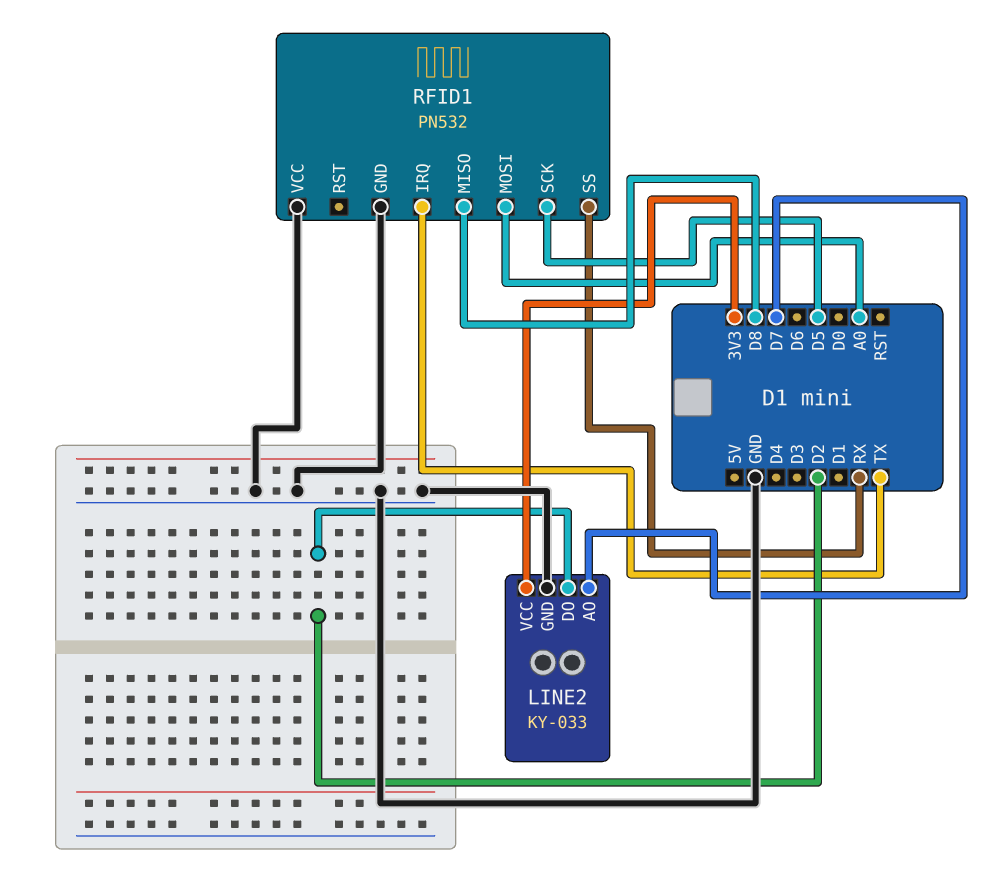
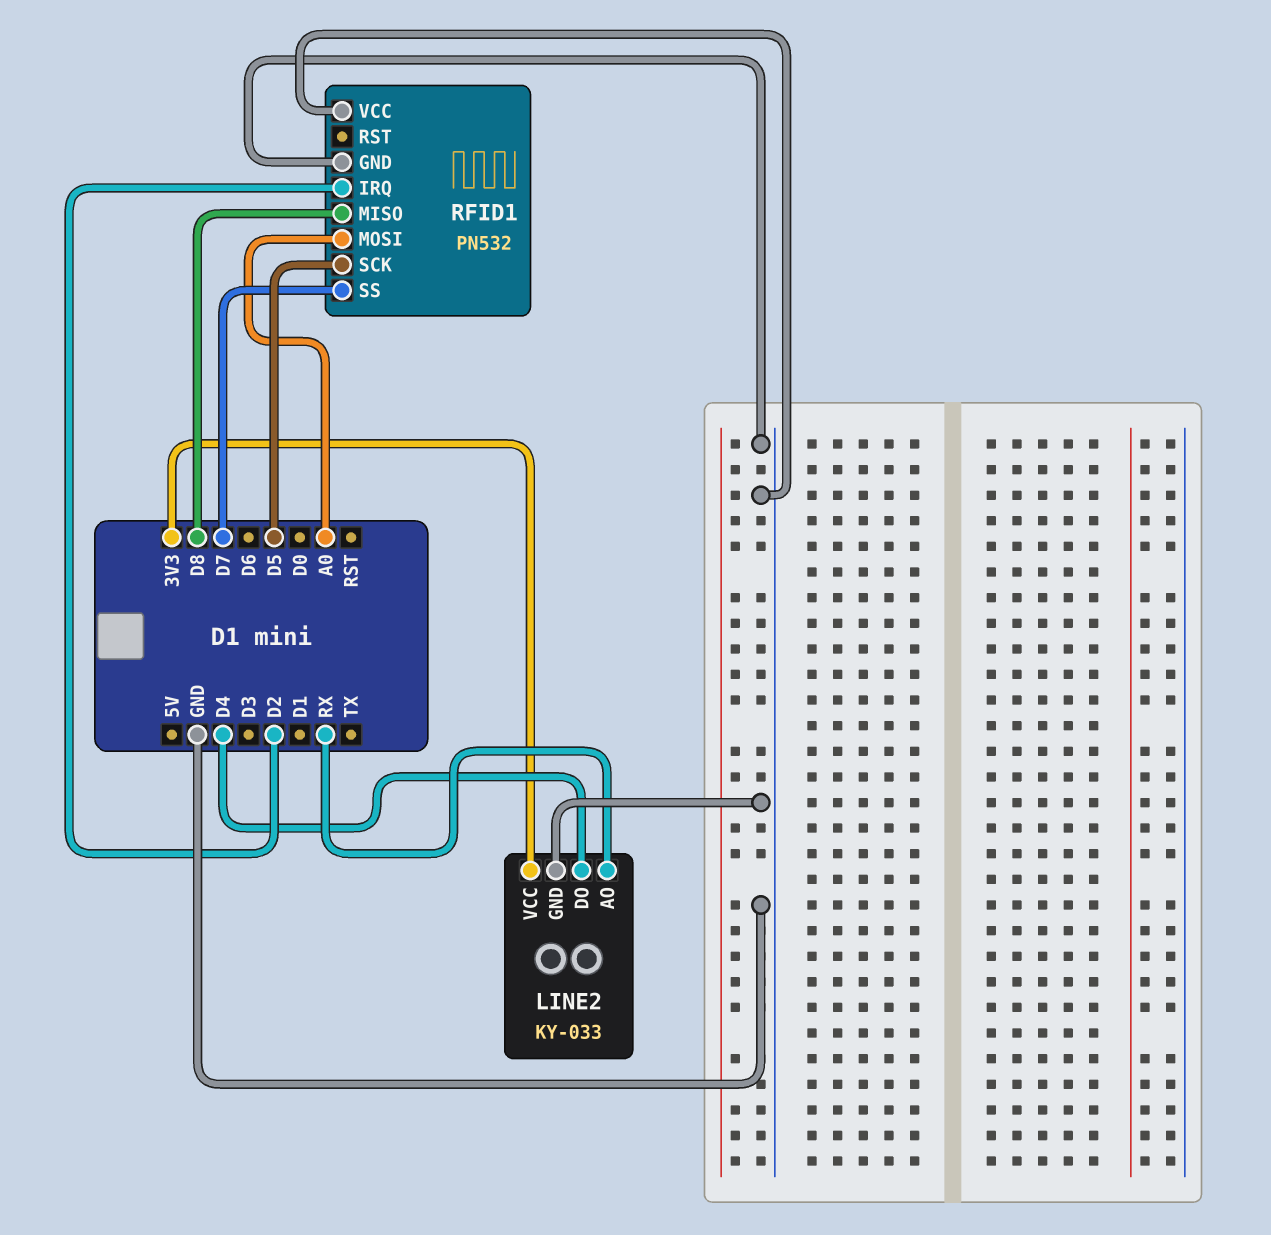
LINE2 pin AO: D7 -> RX
LINE2 pin DO: D2 -> D4
RFID1 pin IRQ: TX -> D2
RFID1 pin SS: RX -> D7

